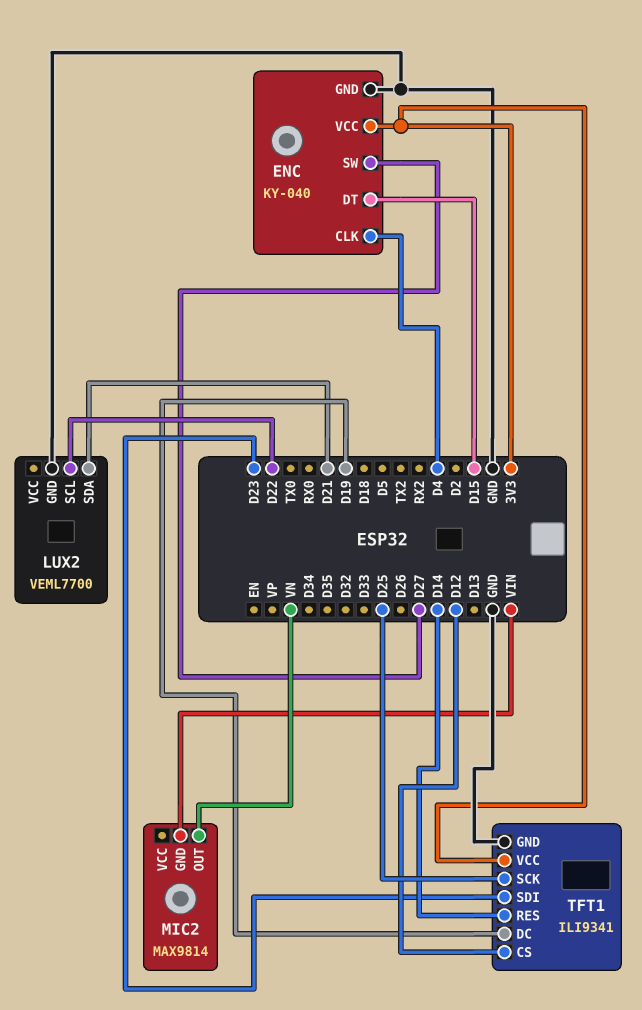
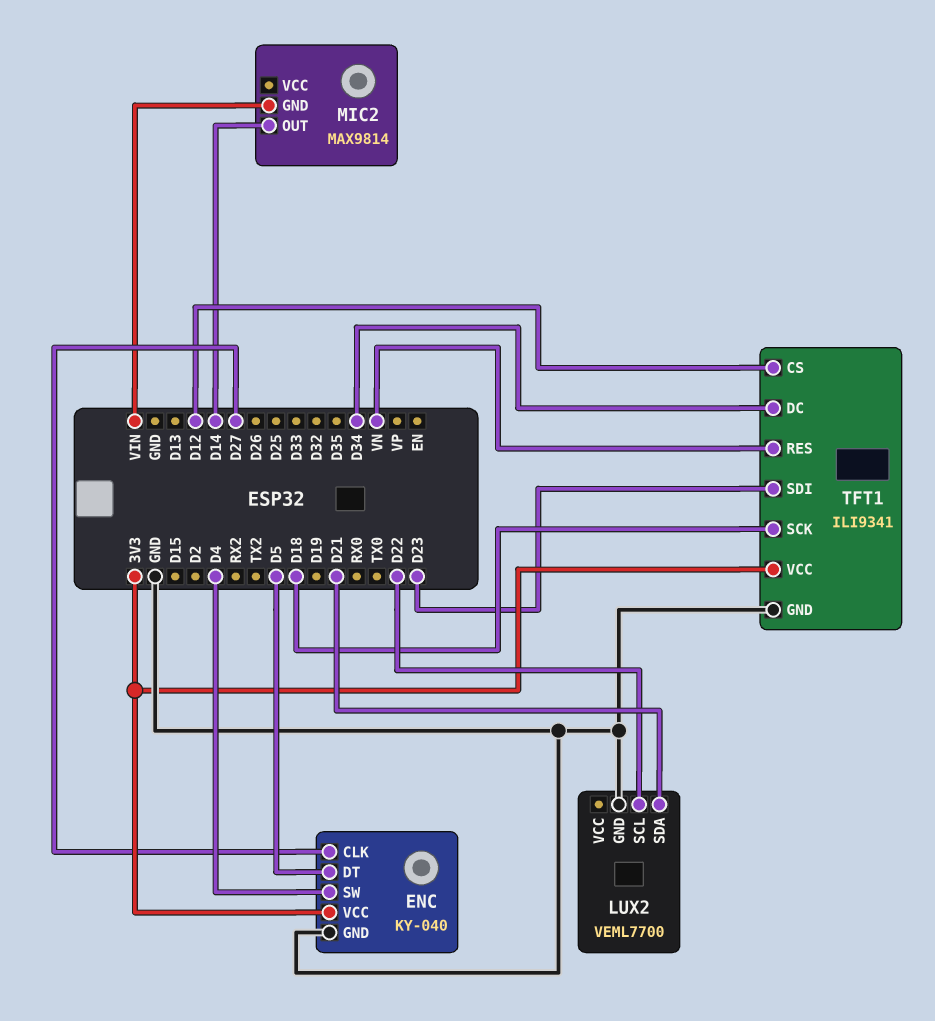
ENC pin CLK: D4 -> D27
ENC pin DT: D15 -> D5
ENC pin SW: D27 -> D4
MIC2 pin OUT: VN -> D14
TFT1 pin DC: D19 -> D34
TFT1 pin RES: D14 -> VN
TFT1 pin SCK: D25 -> D18

